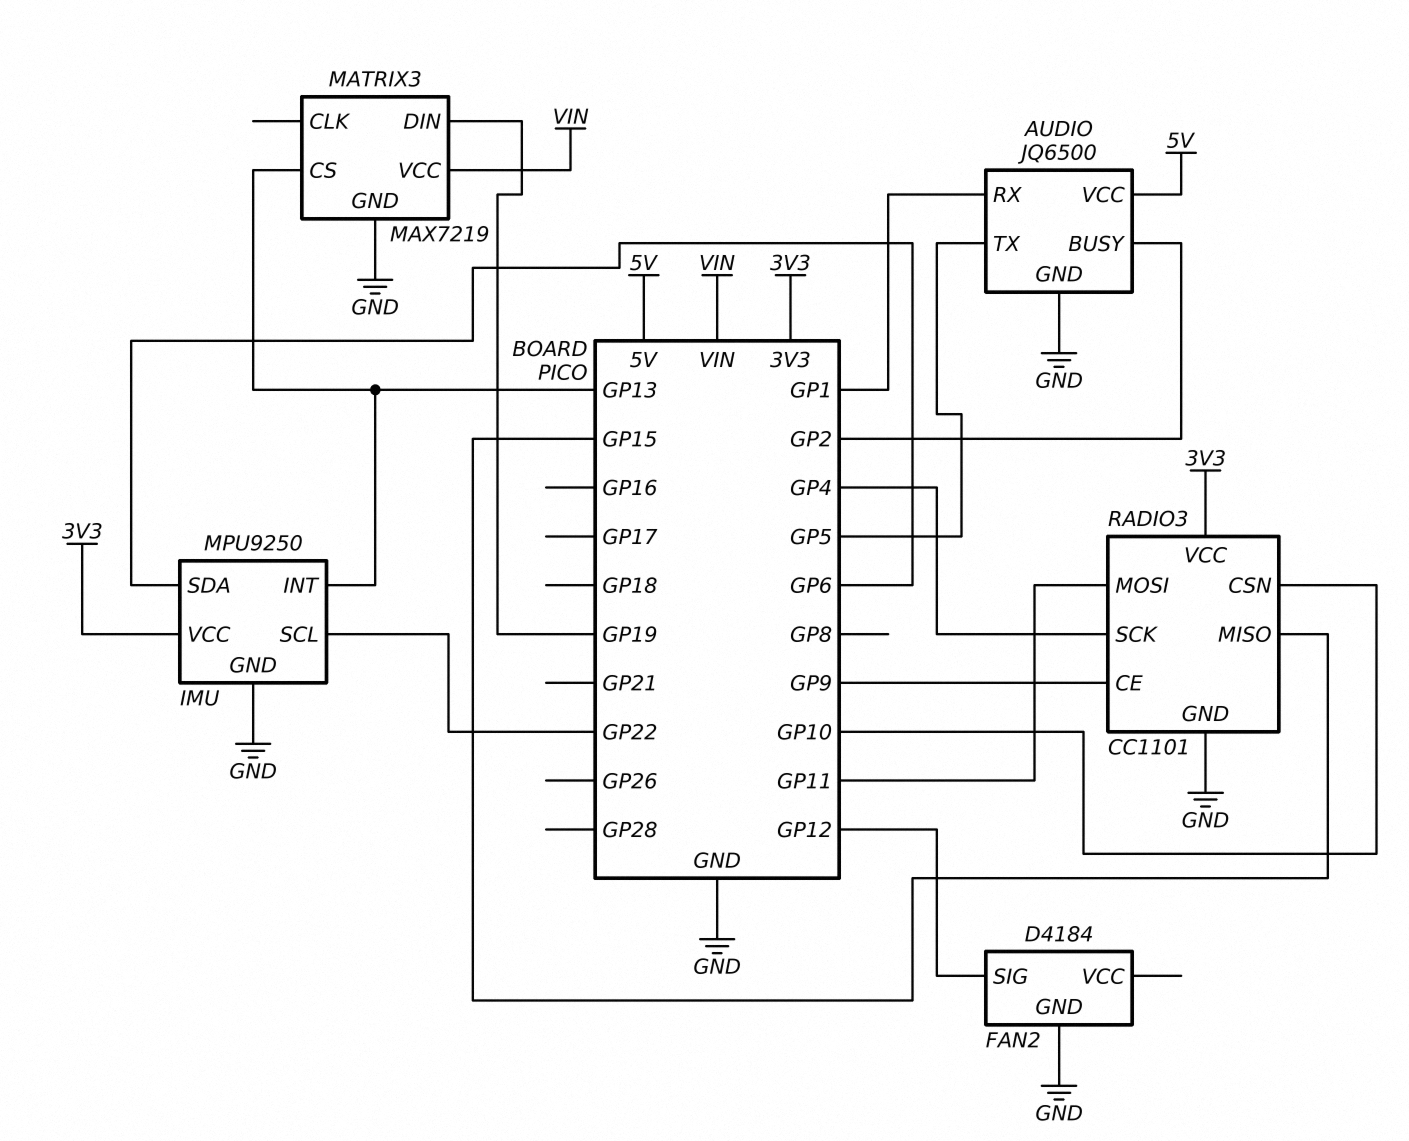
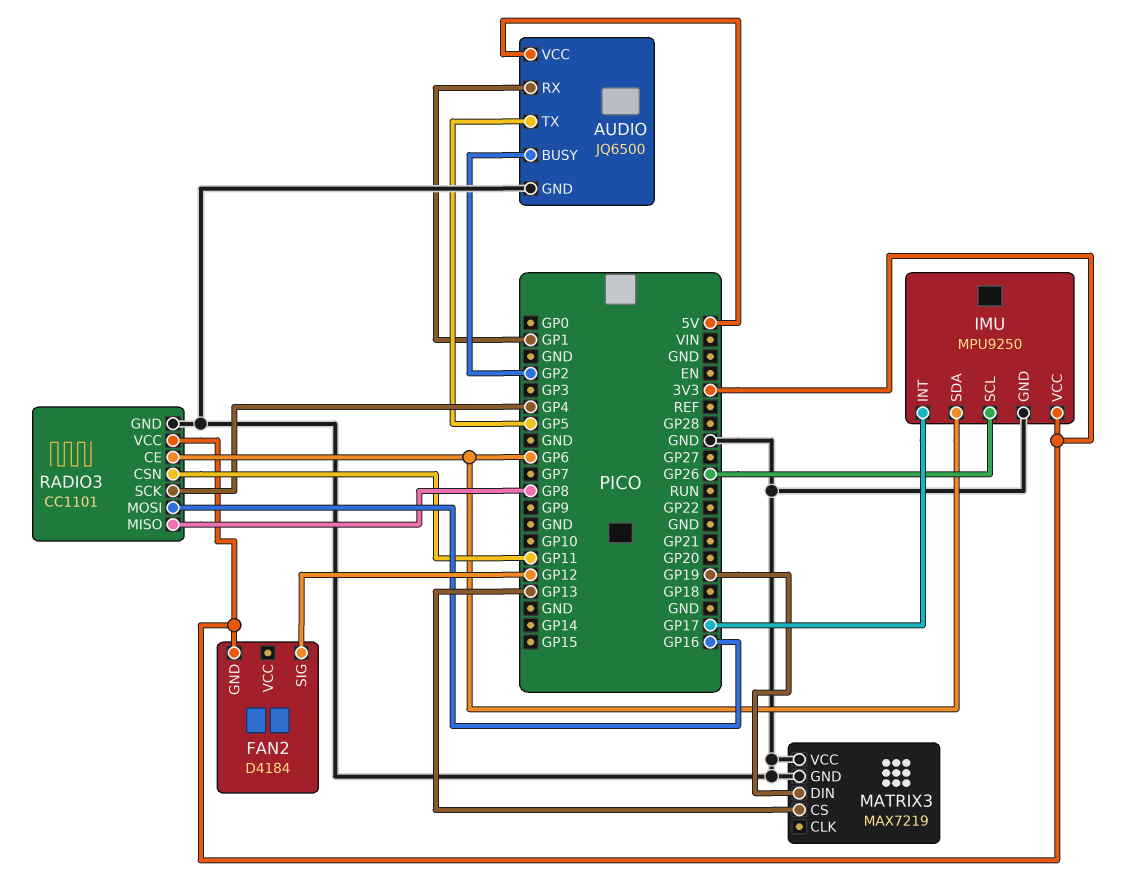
FAN2 pin GND: GND -> 3V3
IMU pin INT: GP13 -> GP17
IMU pin SCL: GP22 -> GP26
MATRIX3 pin VCC: VIN -> GND
RADIO3 pin CE: GP9 -> GP6
RADIO3 pin CSN: GP10 -> GP11
RADIO3 pin MISO: GP15 -> GP8
RADIO3 pin MOSI: GP11 -> GP16

